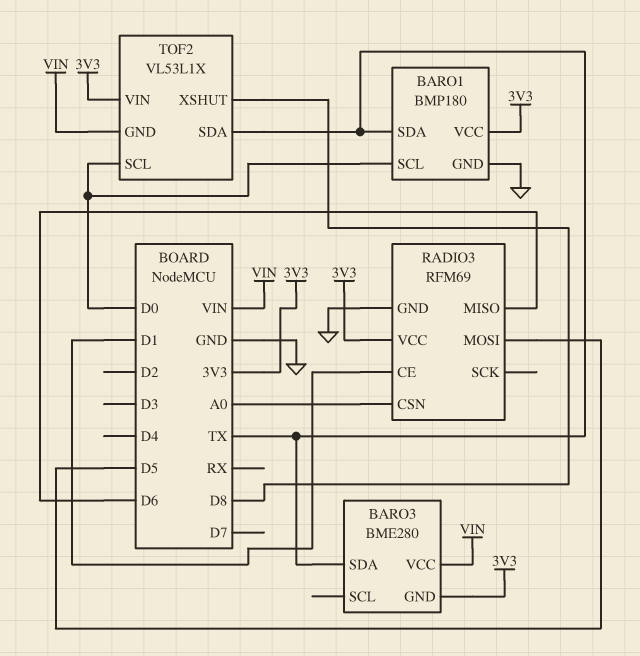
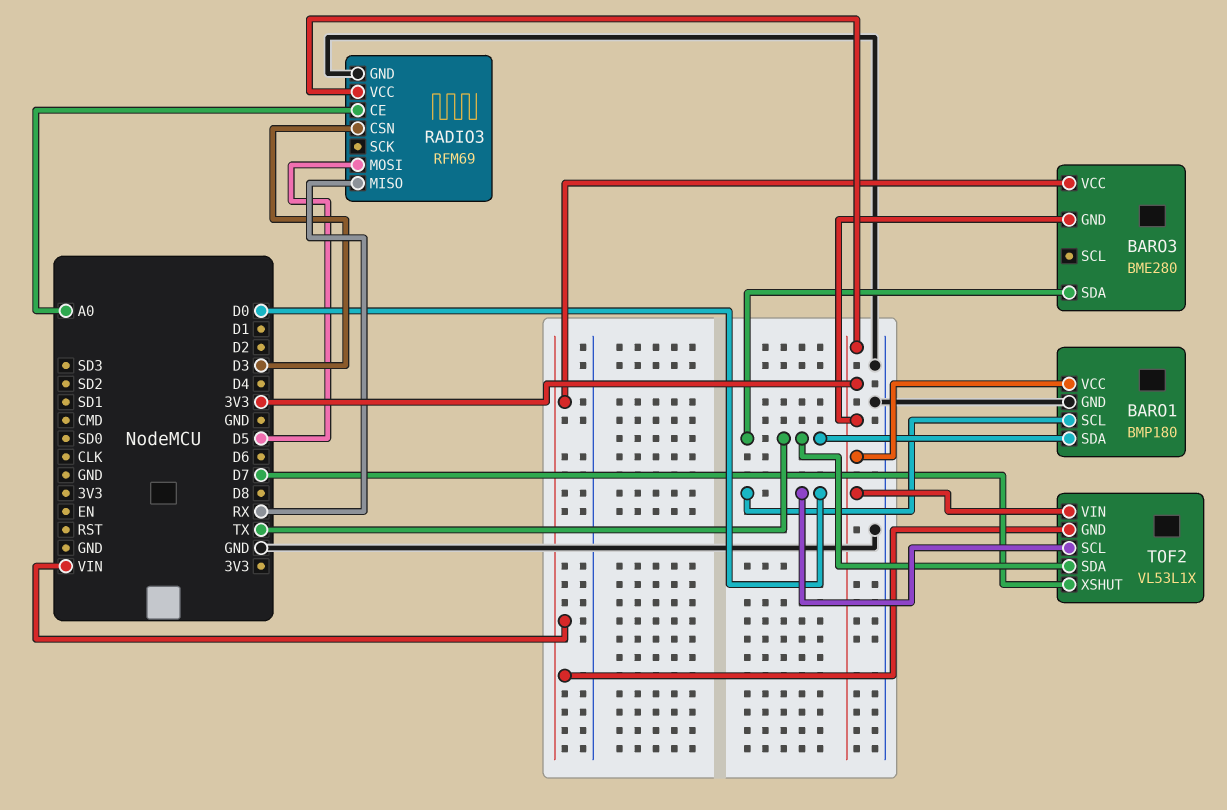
RADIO3 pin CE: D1 -> A0
RADIO3 pin CSN: A0 -> D3
RADIO3 pin MISO: D6 -> RX
TOF2 pin XSHUT: D8 -> D7

